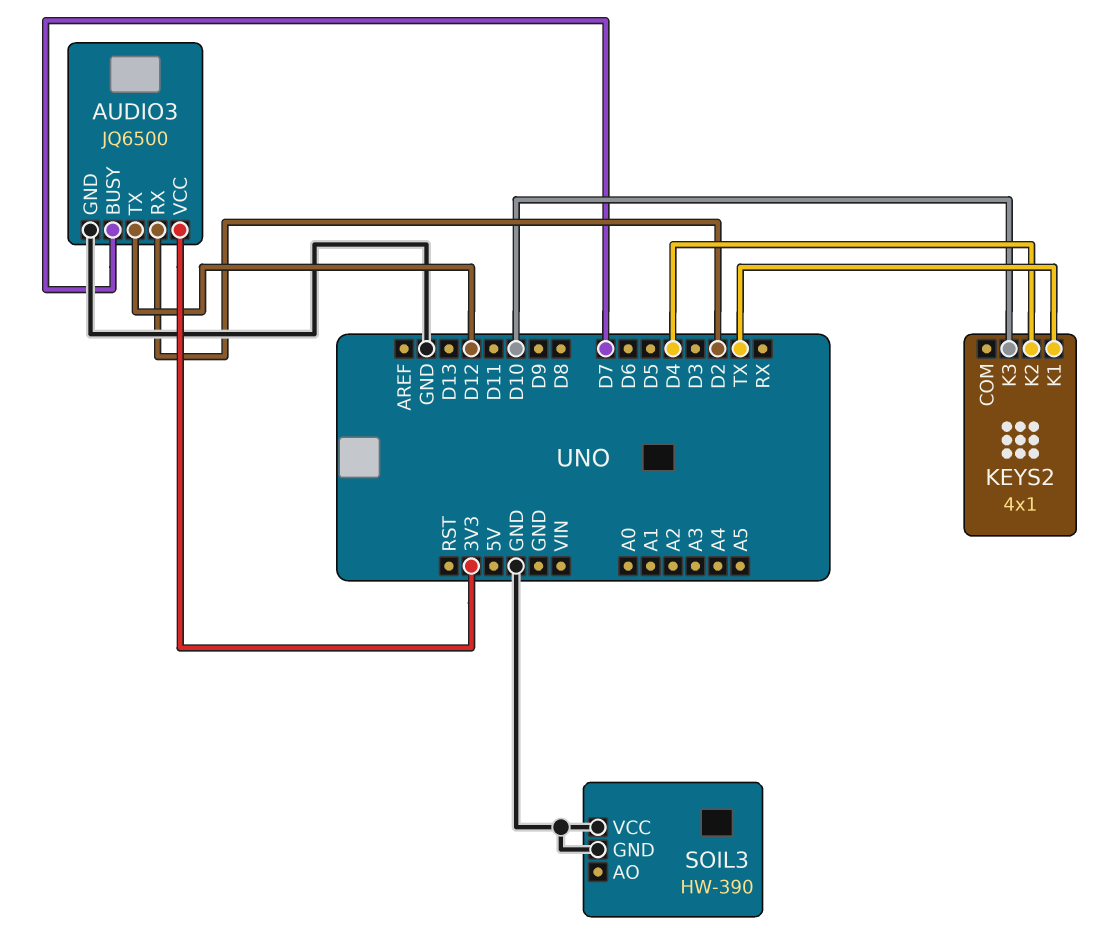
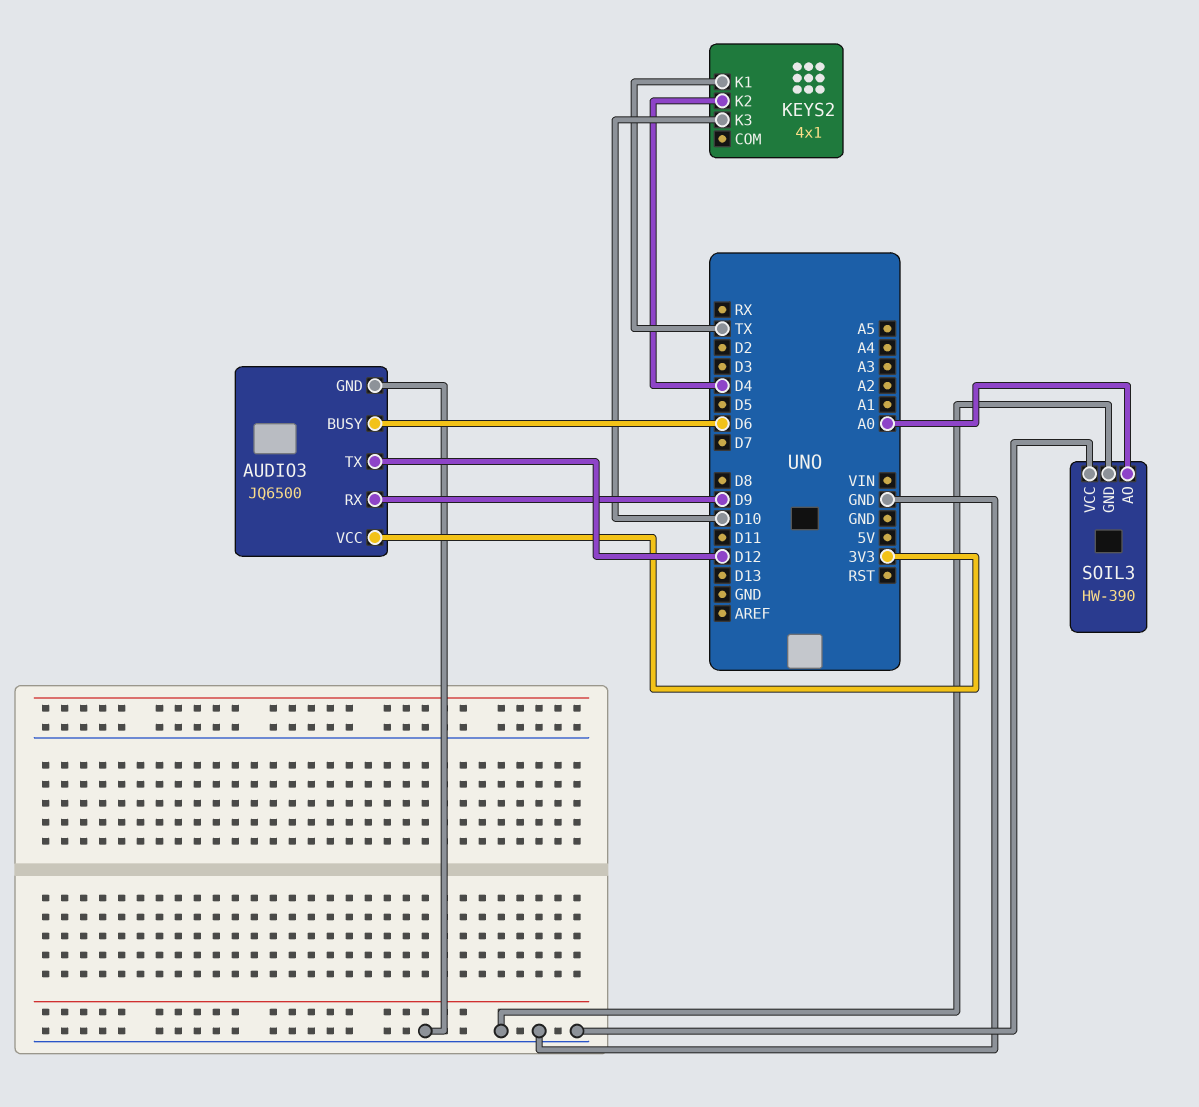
AUDIO3 pin BUSY: D7 -> D6
AUDIO3 pin RX: D2 -> D9
SOIL3 pin AO: none -> A0

